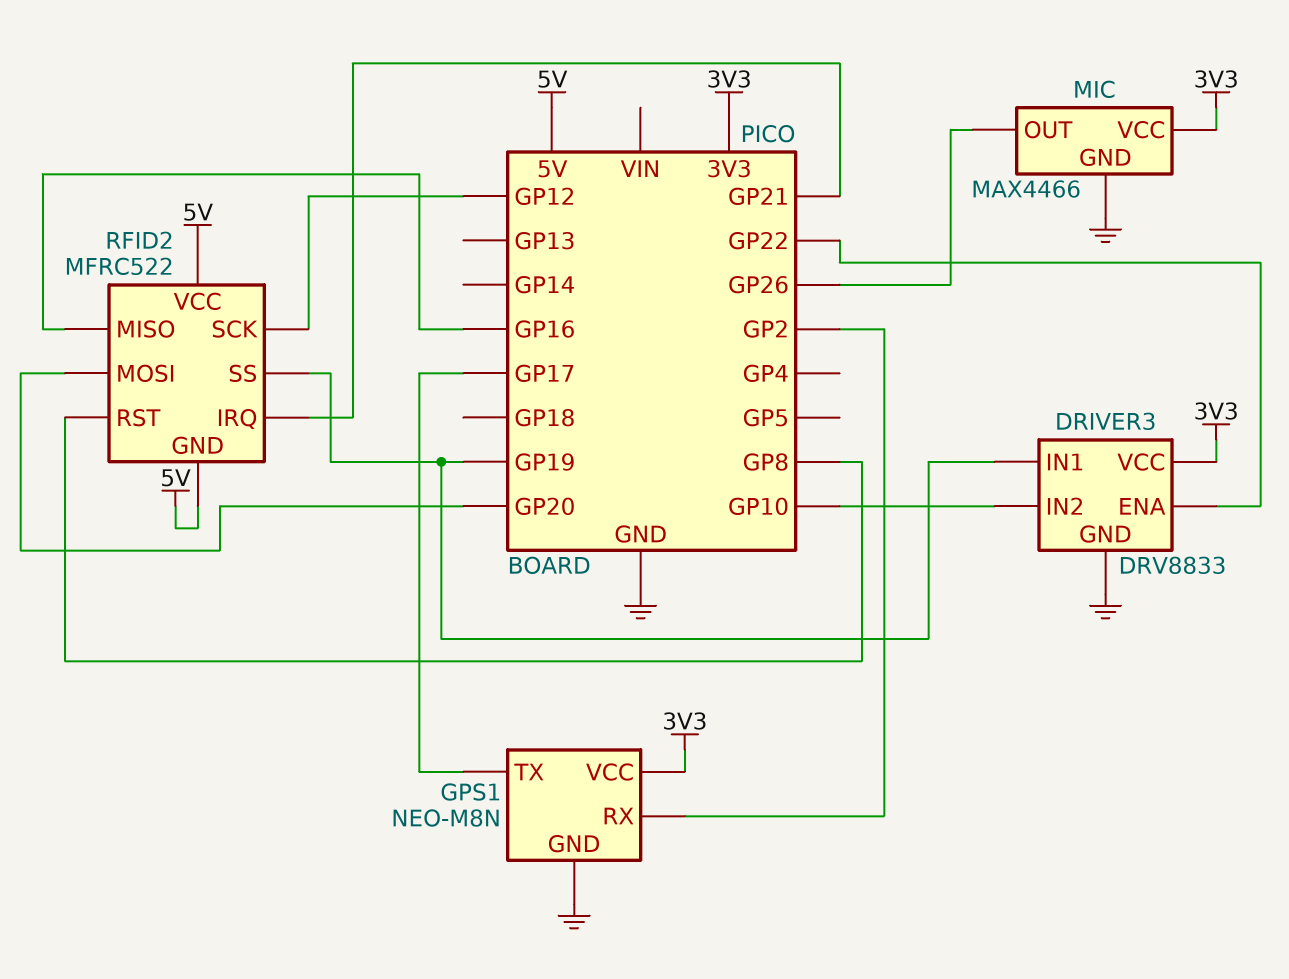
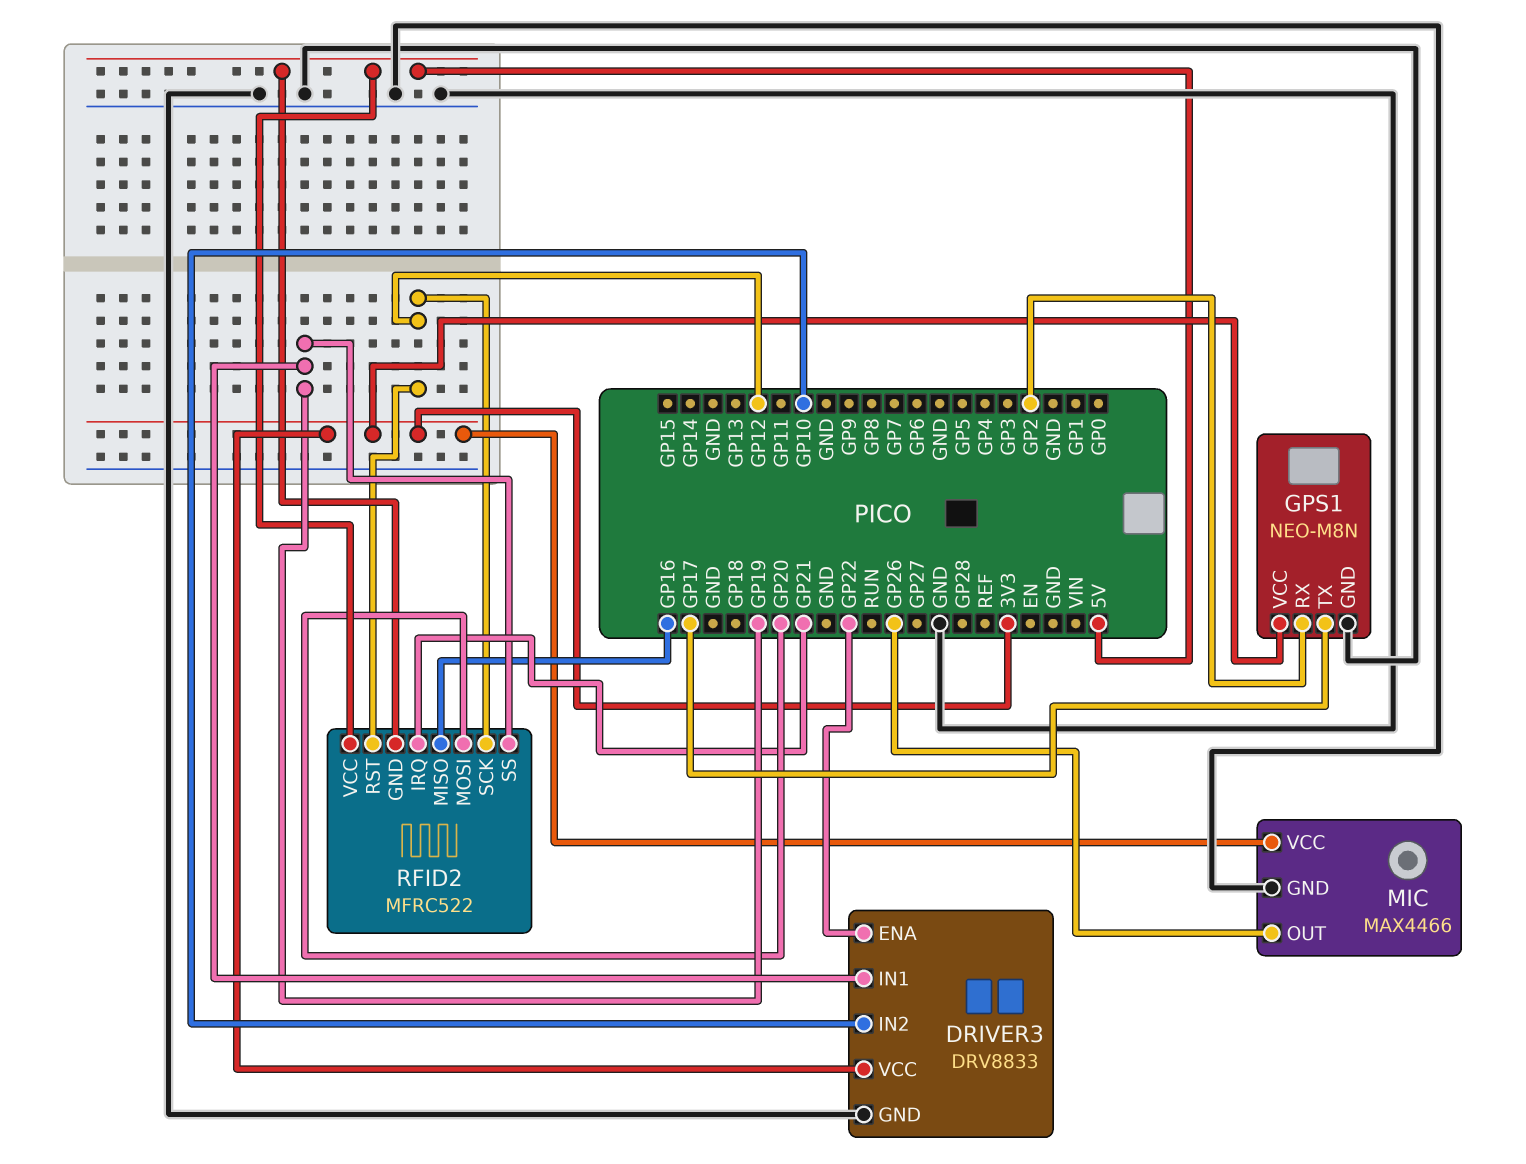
RFID2 pin RST: GP8 -> GP12

